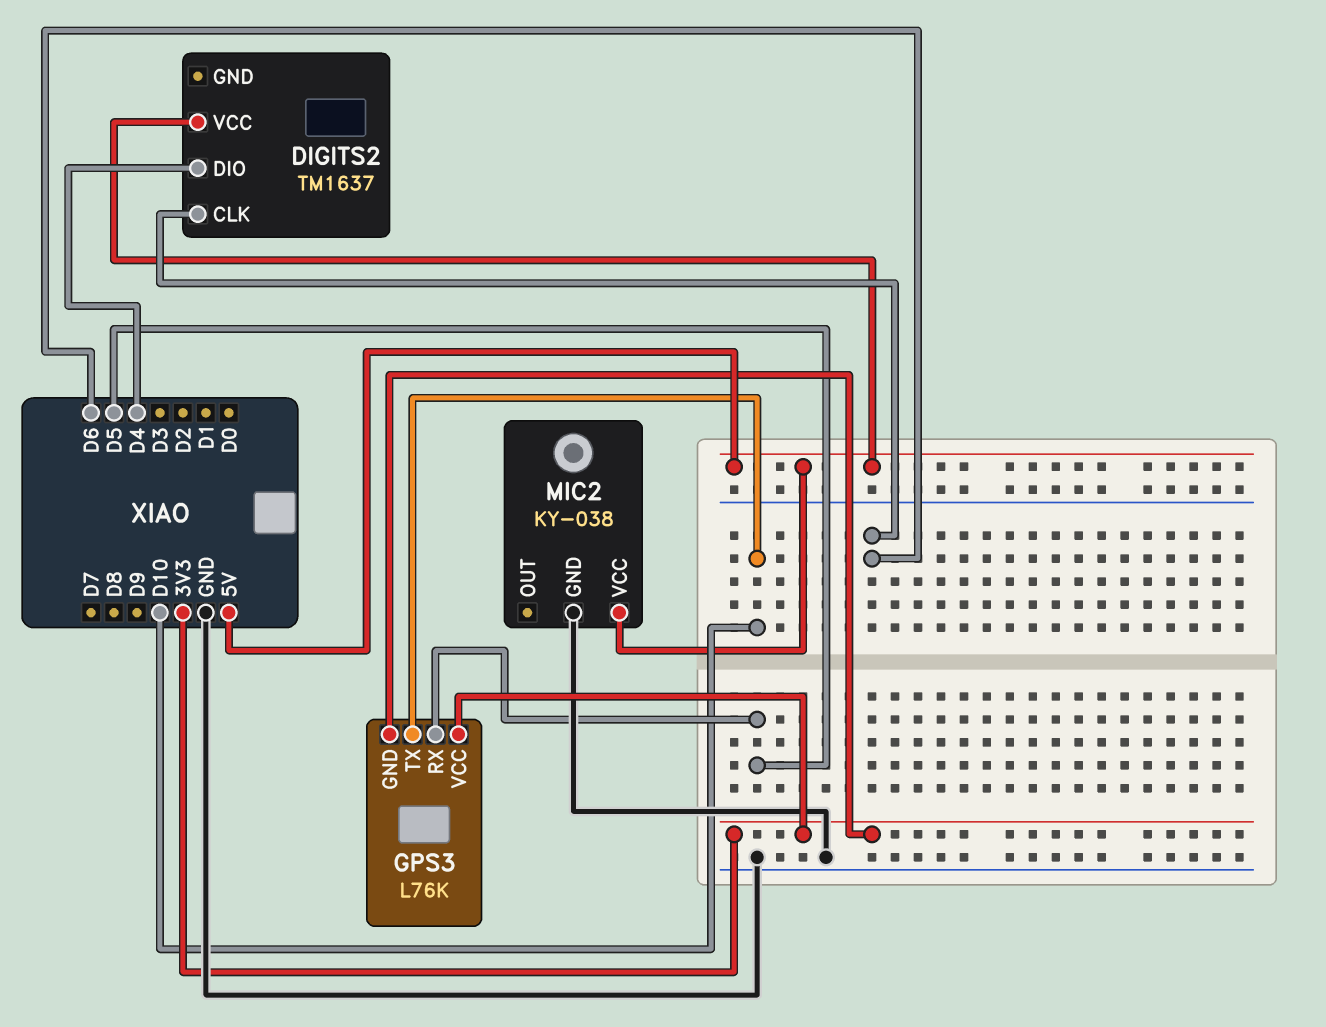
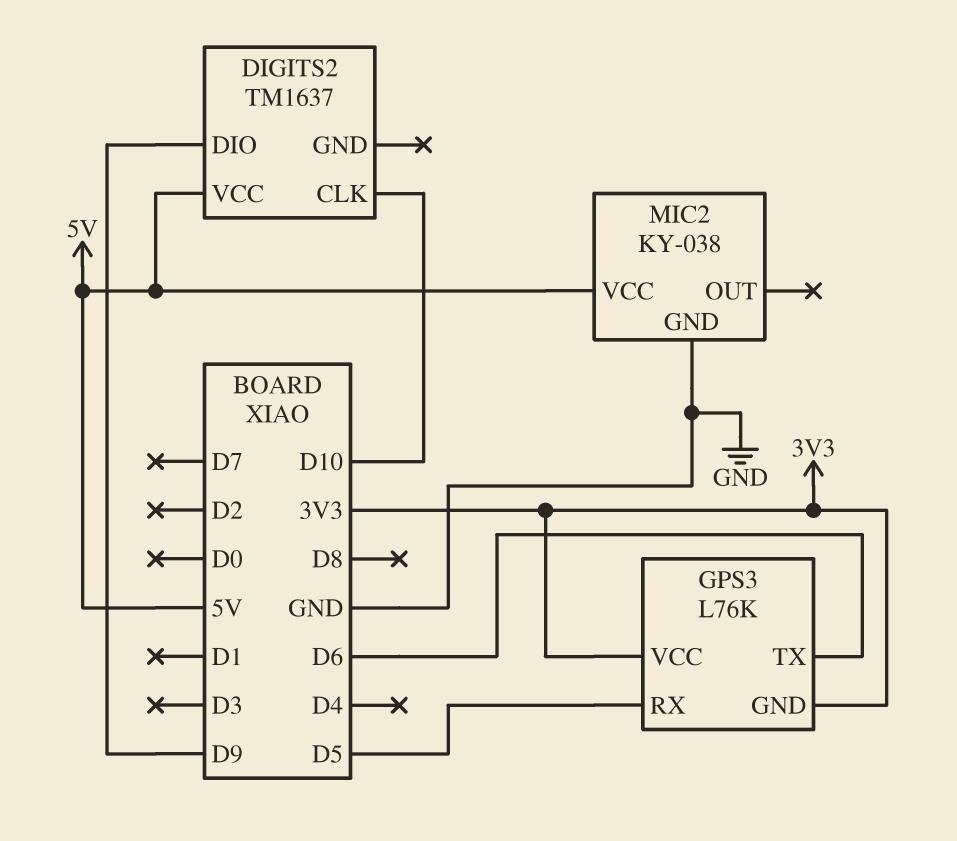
DIGITS2 pin CLK: D6 -> D10
DIGITS2 pin DIO: D4 -> D9
GPS3 pin TX: D10 -> D6

